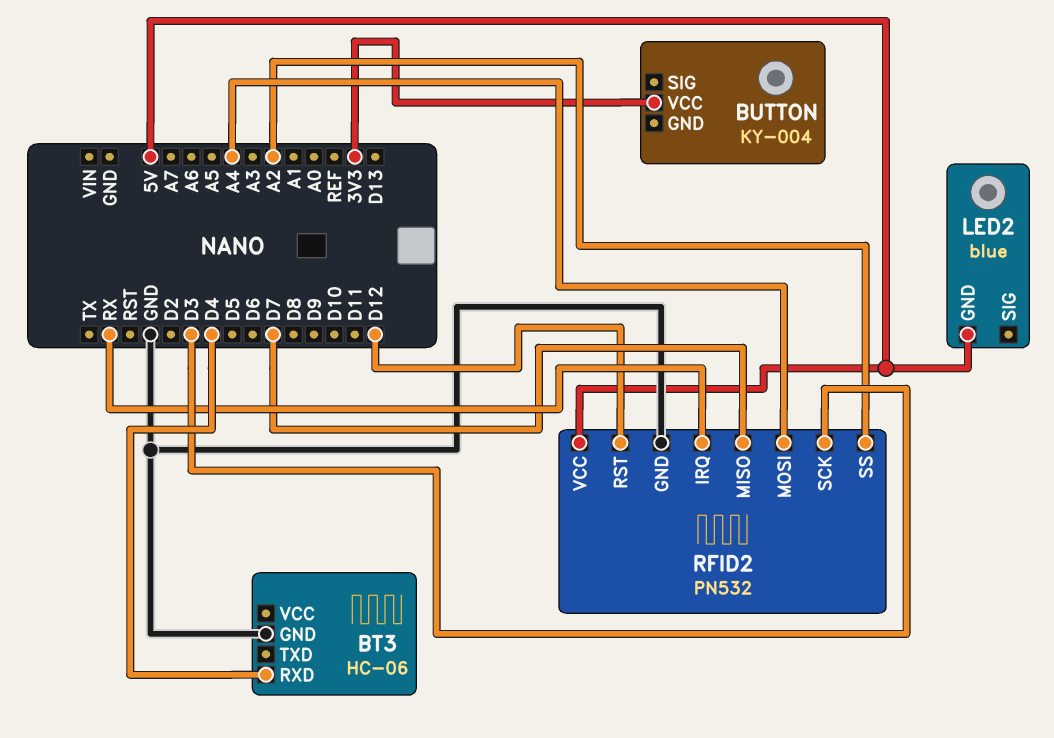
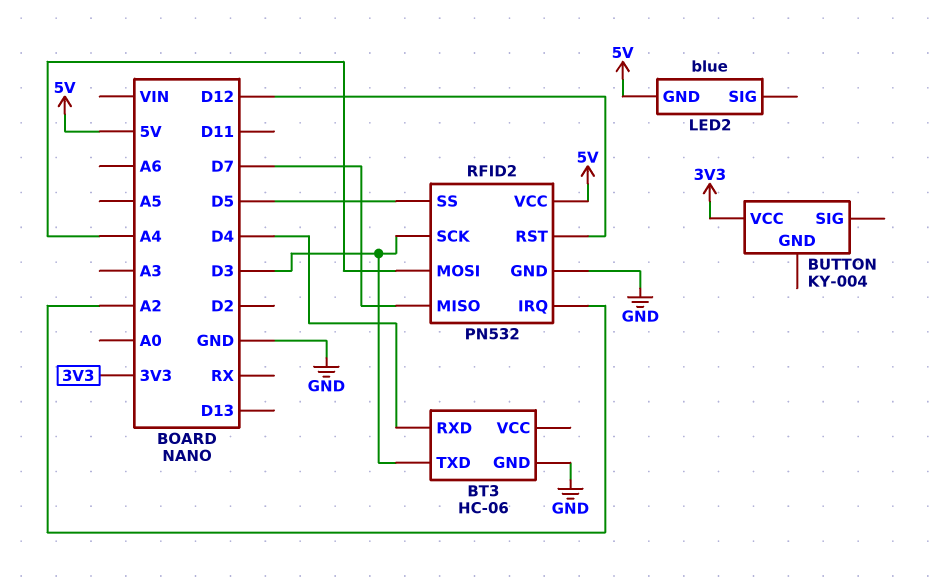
BT3 pin TXD: none -> D3
RFID2 pin IRQ: RX -> A2
RFID2 pin SS: A2 -> D5

